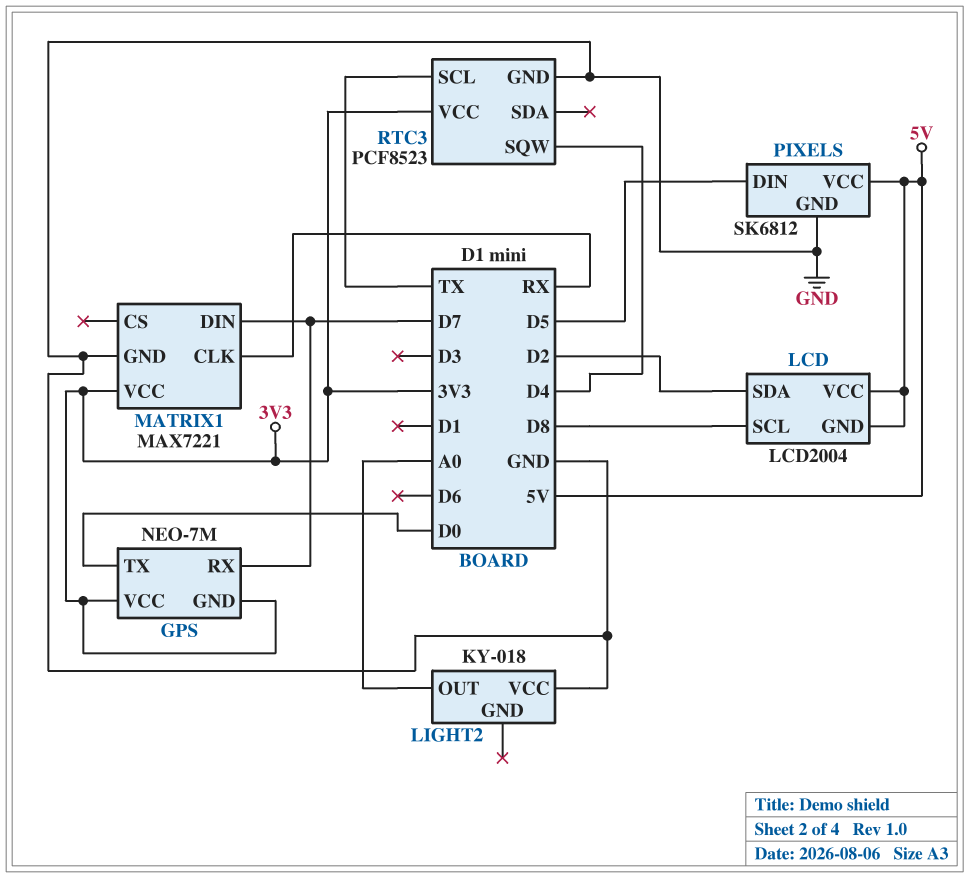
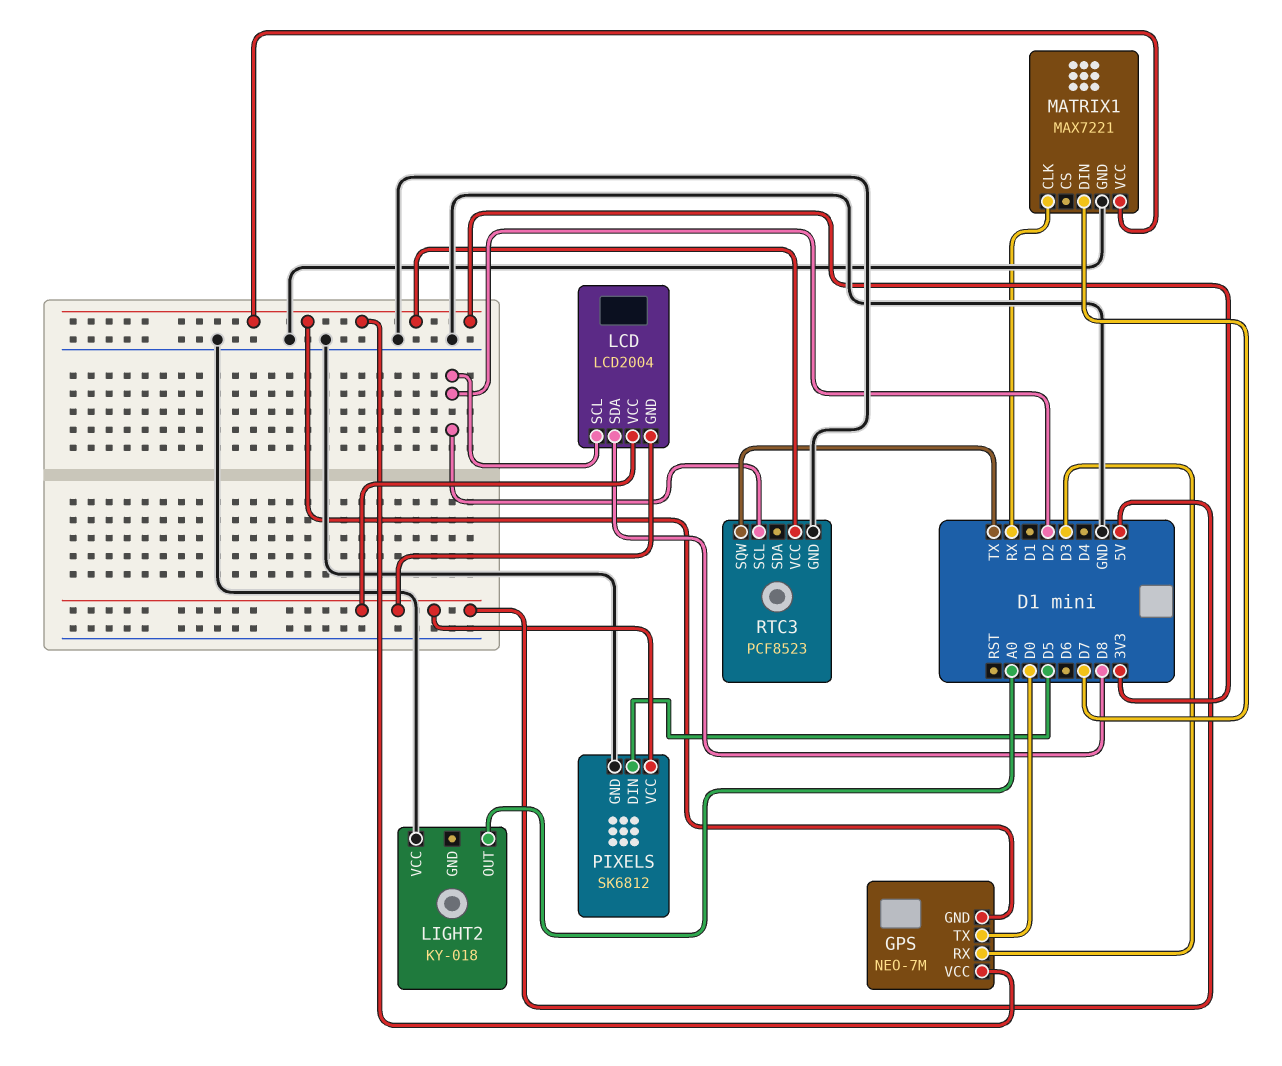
GPS pin RX: D7 -> D3
LCD pin SCL: D8 -> D2
LCD pin SDA: D2 -> D8
RTC3 pin SCL: TX -> D2
RTC3 pin SQW: D4 -> TX

